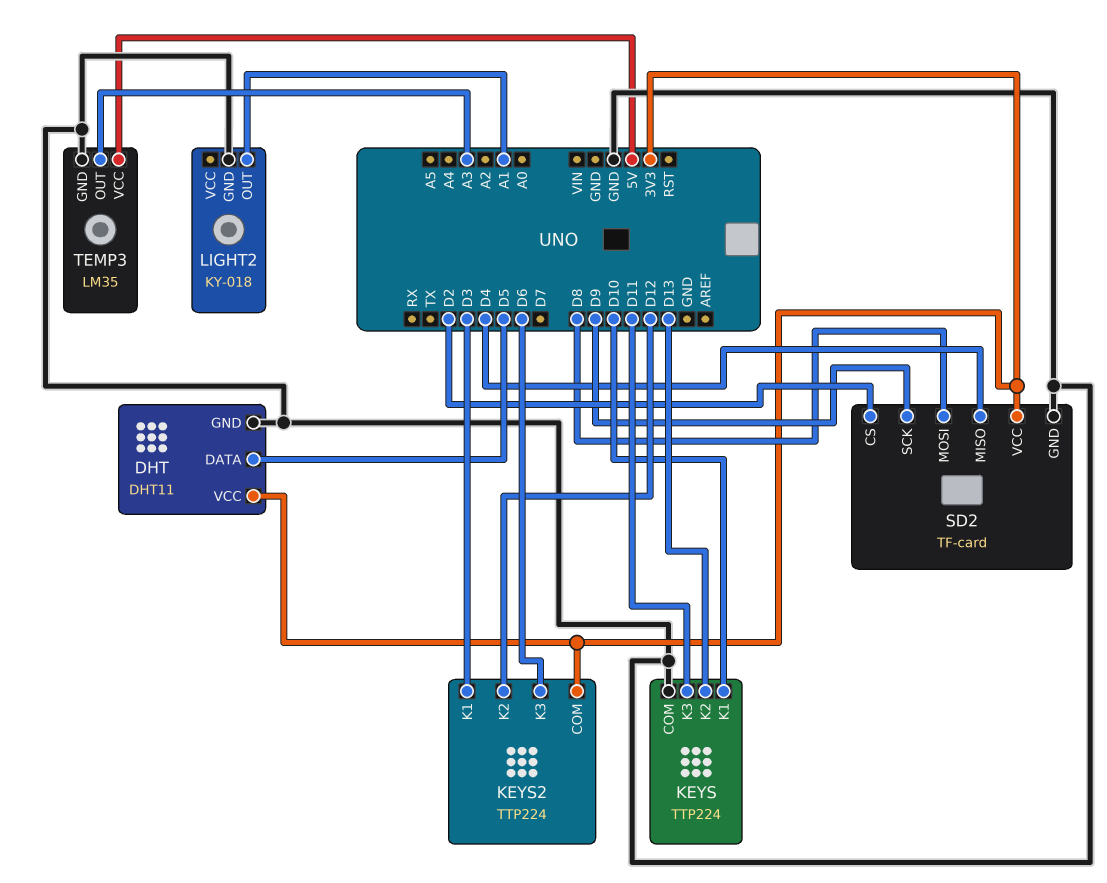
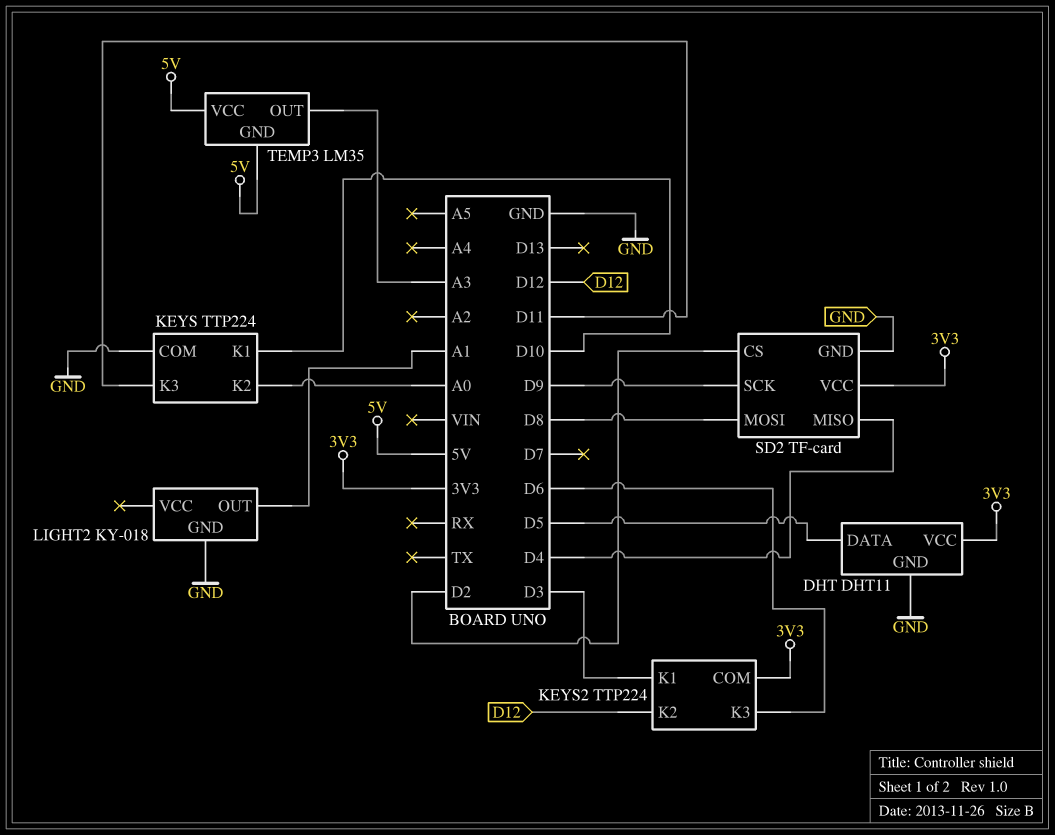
KEYS pin K2: D13 -> A0
TEMP3 pin GND: GND -> 5V

